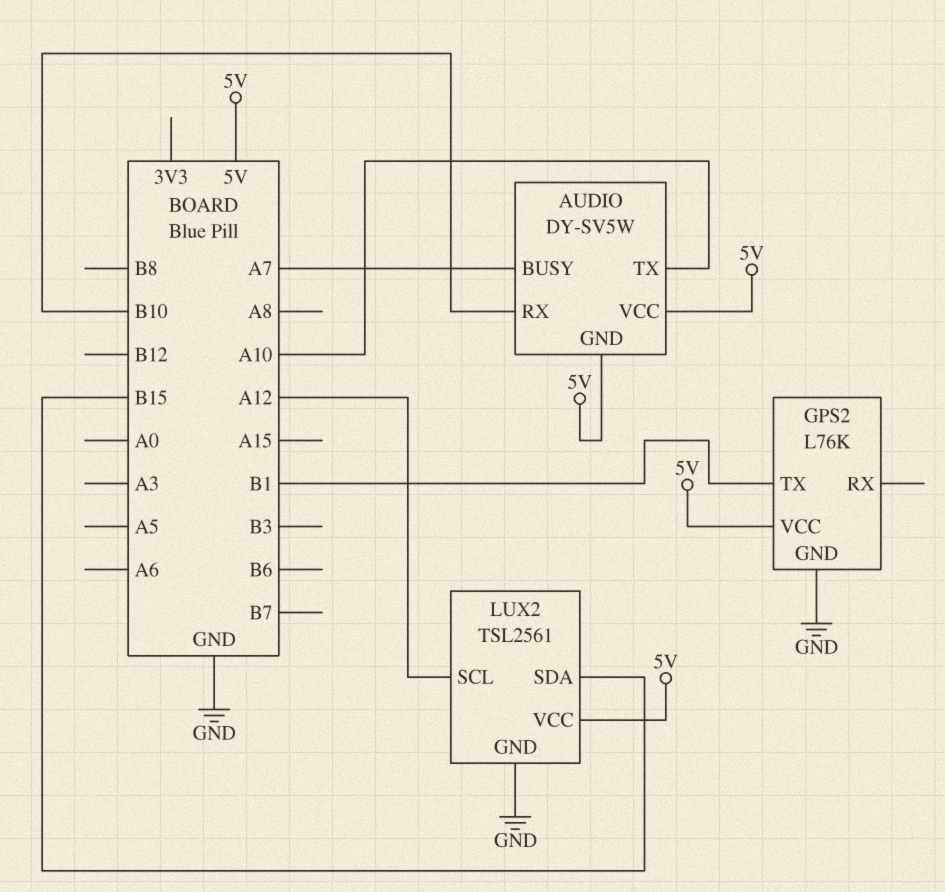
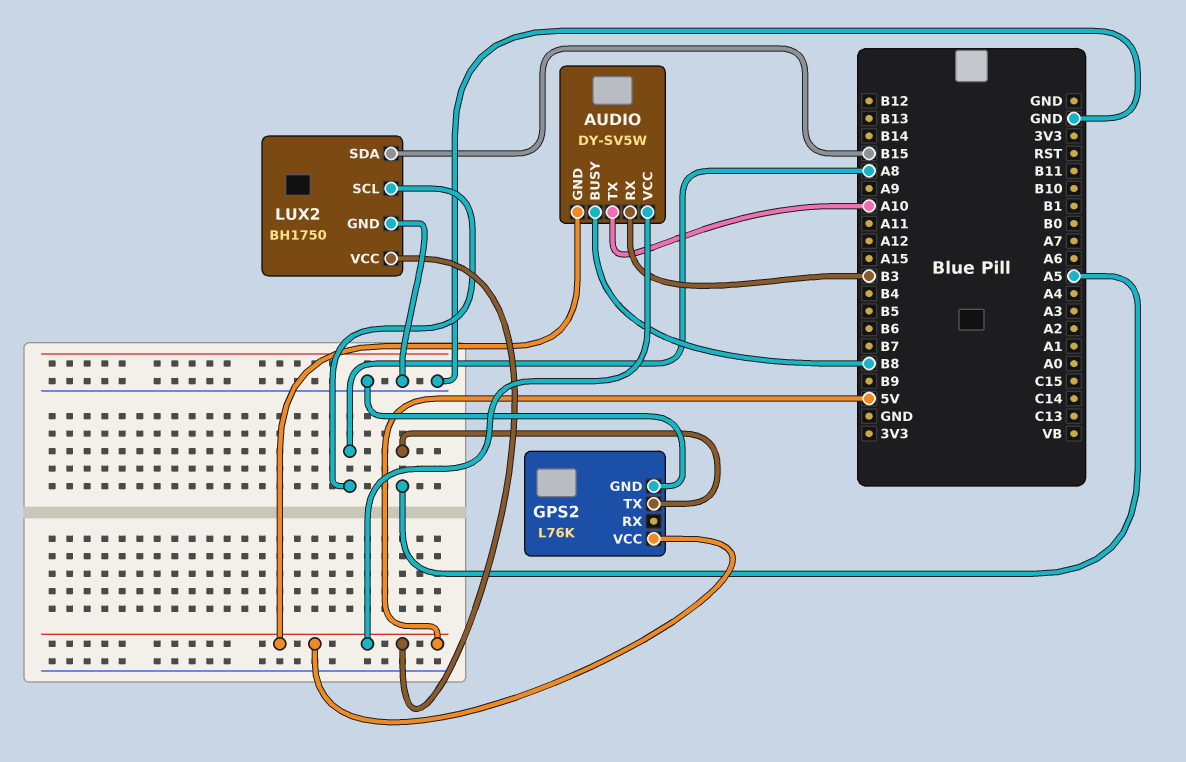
AUDIO pin BUSY: A7 -> B8
AUDIO pin RX: B10 -> B3
GPS2 pin TX: B1 -> A5
LUX2: TSL2561 -> BH1750
LUX2 pin SCL: A12 -> A8

